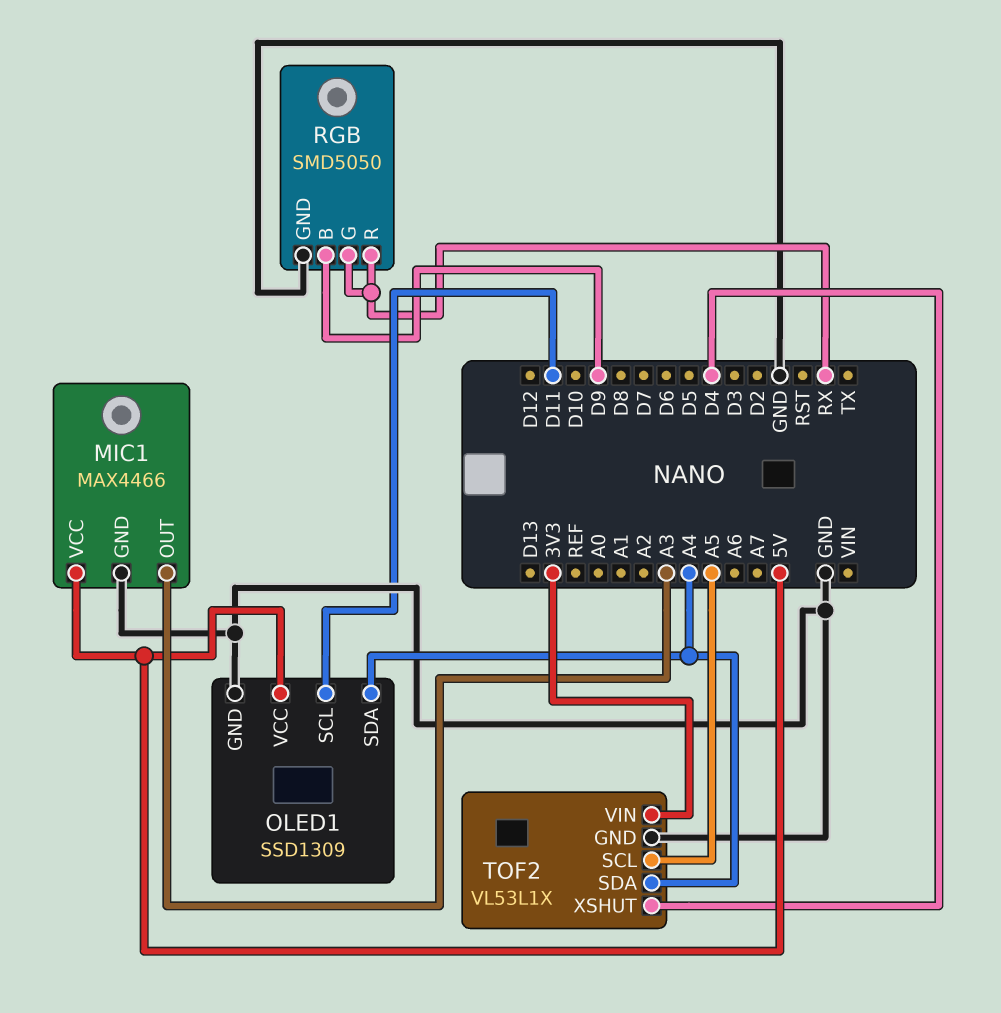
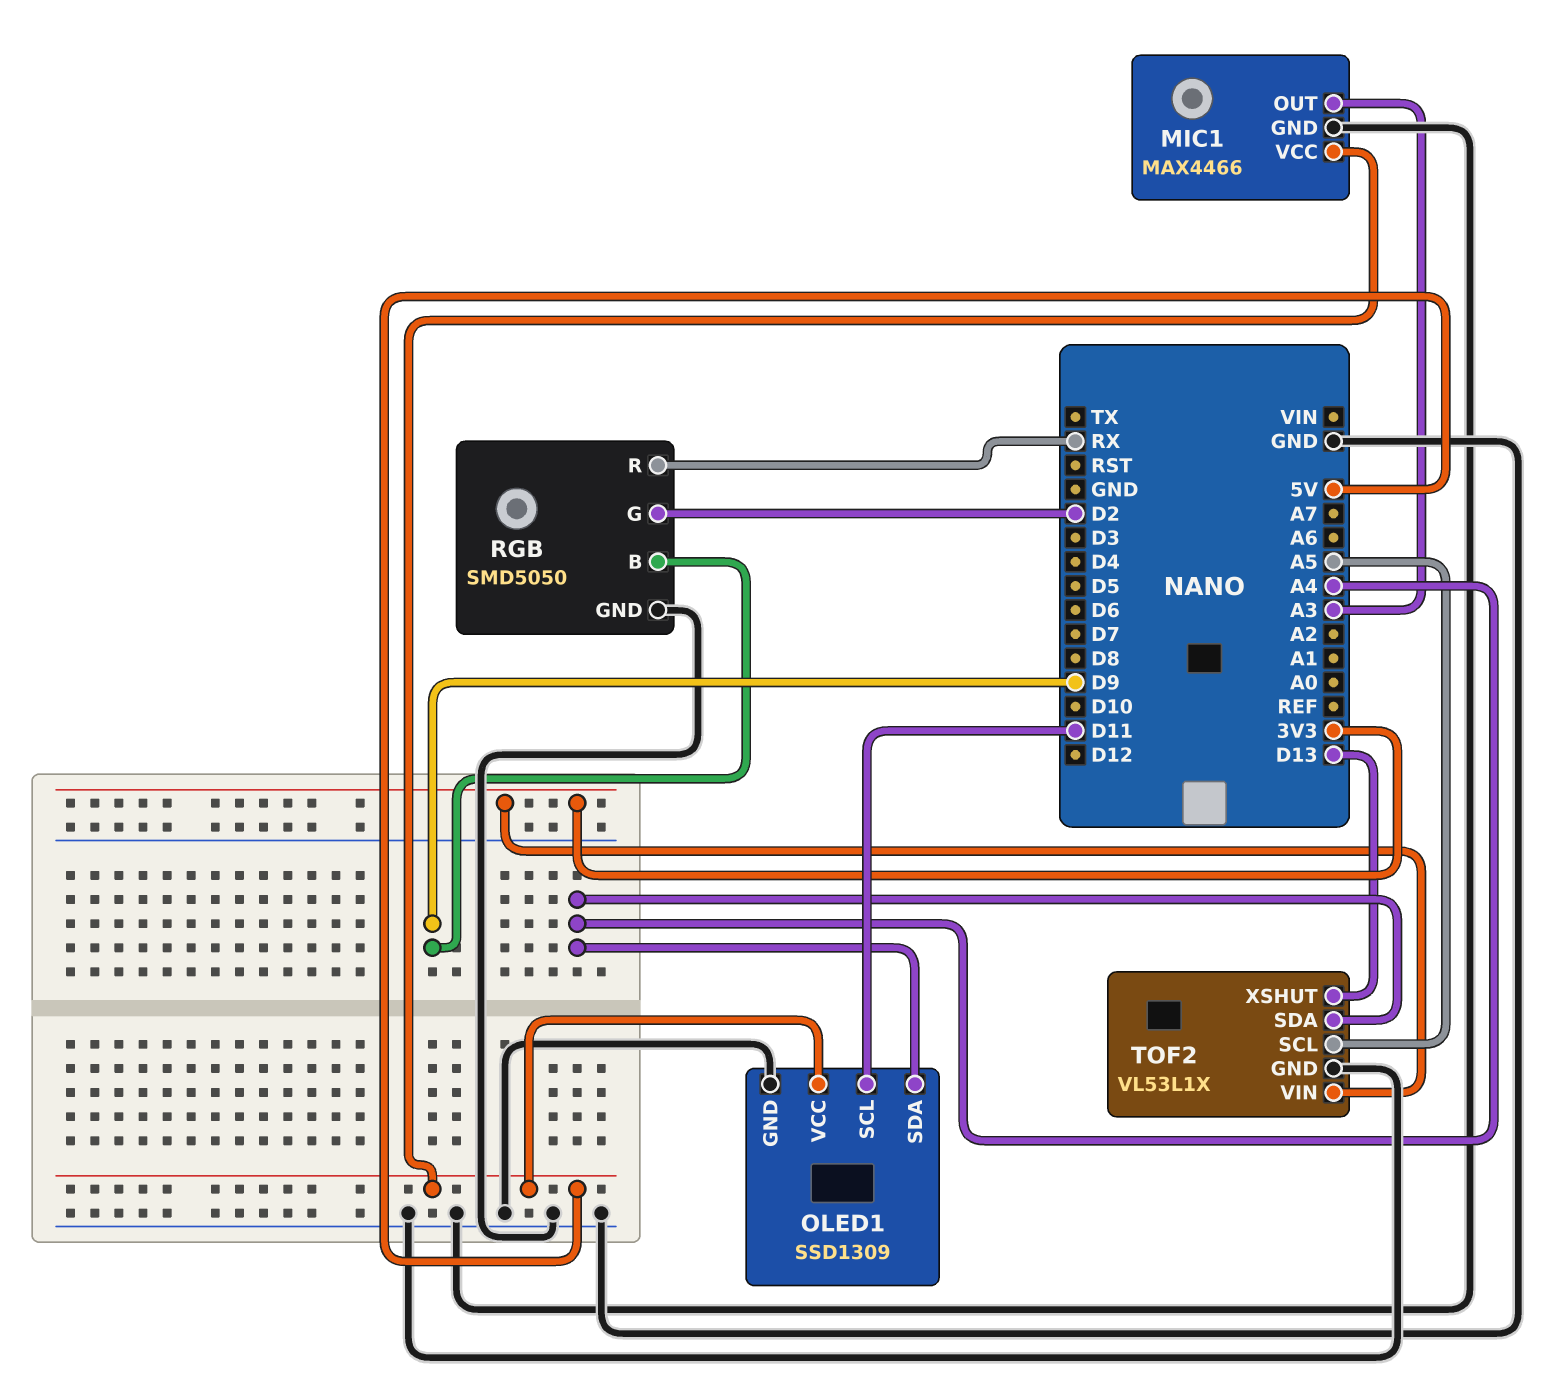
RGB pin G: RX -> D2
TOF2 pin XSHUT: D4 -> D13

